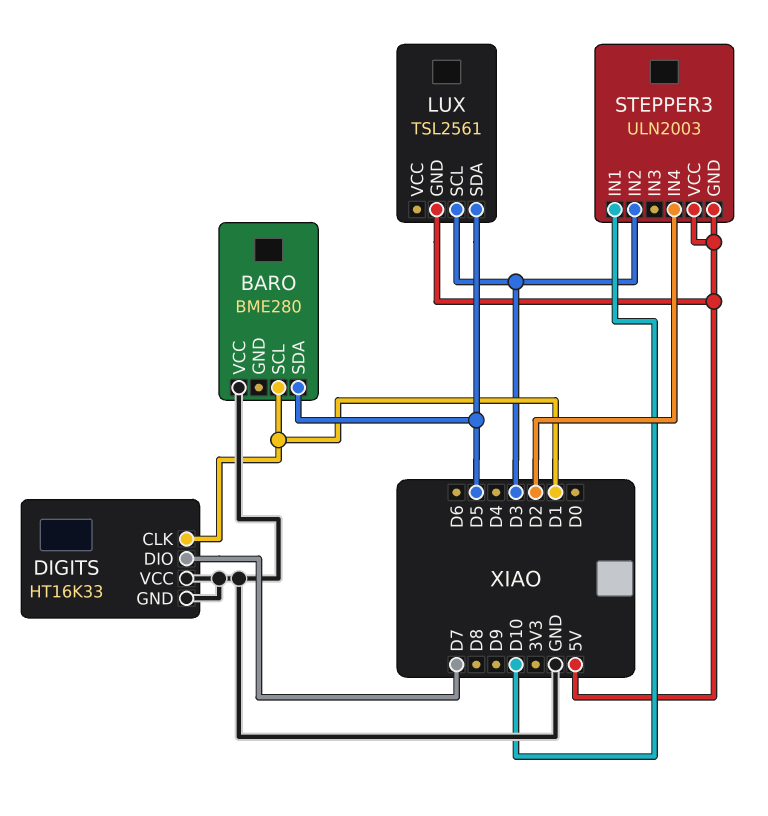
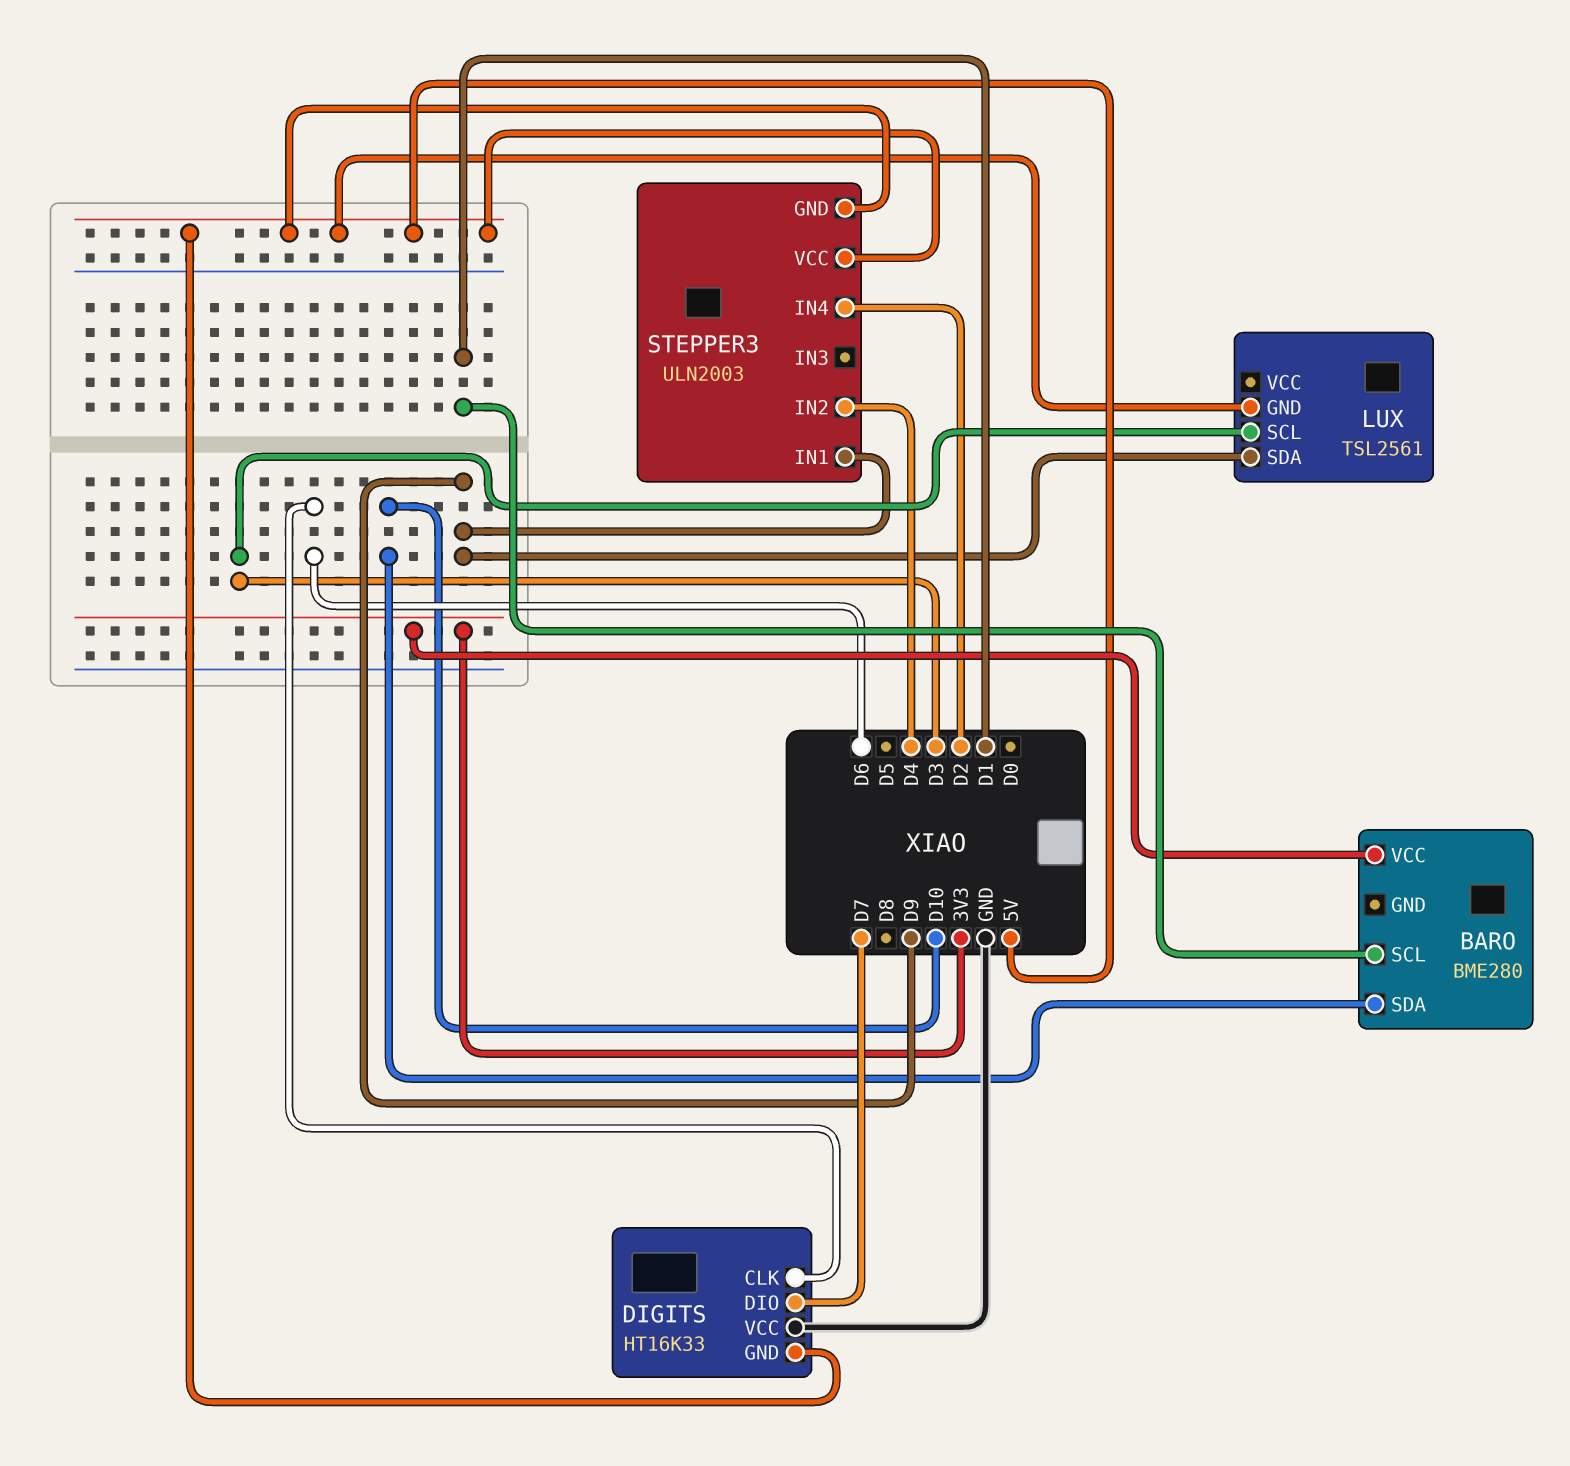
BARO pin SDA: D5 -> D10
BARO pin VCC: GND -> 3V3
DIGITS pin CLK: D1 -> D6
DIGITS pin GND: GND -> 5V
LUX pin SDA: D5 -> D9
STEPPER3 pin IN1: D10 -> D9
STEPPER3 pin IN2: D3 -> D4

